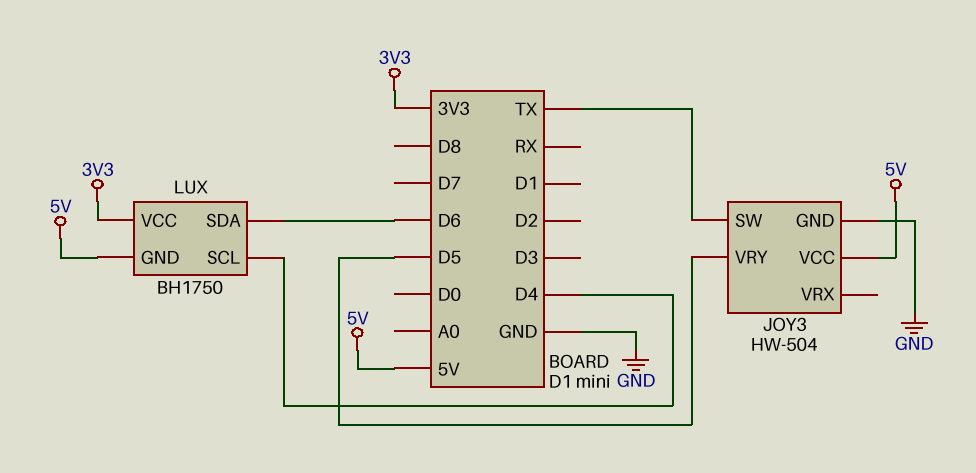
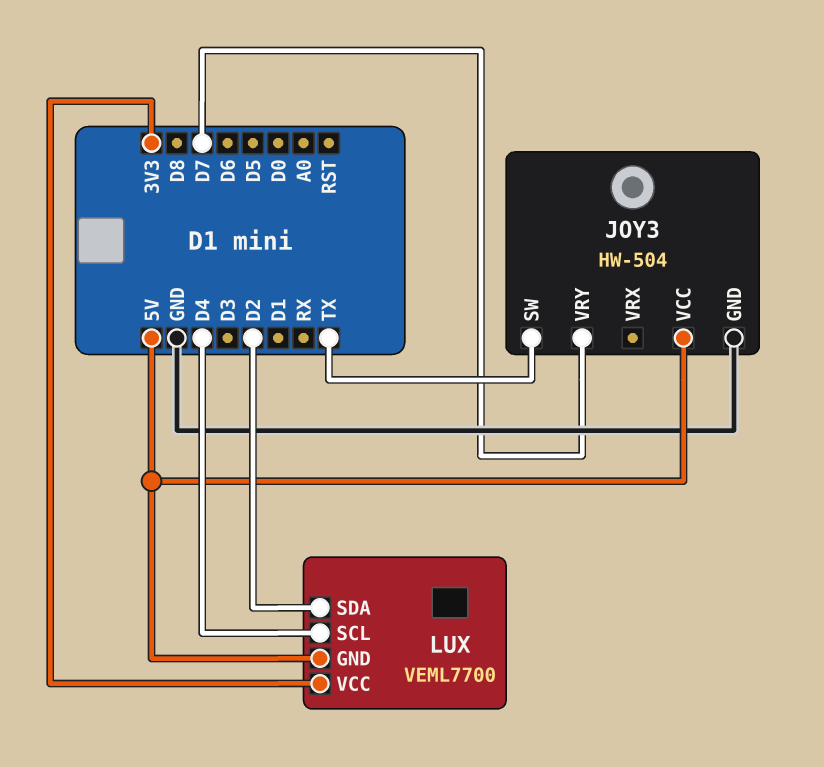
JOY3 pin VRY: D5 -> D7
LUX: BH1750 -> VEML7700
LUX pin SDA: D6 -> D2

